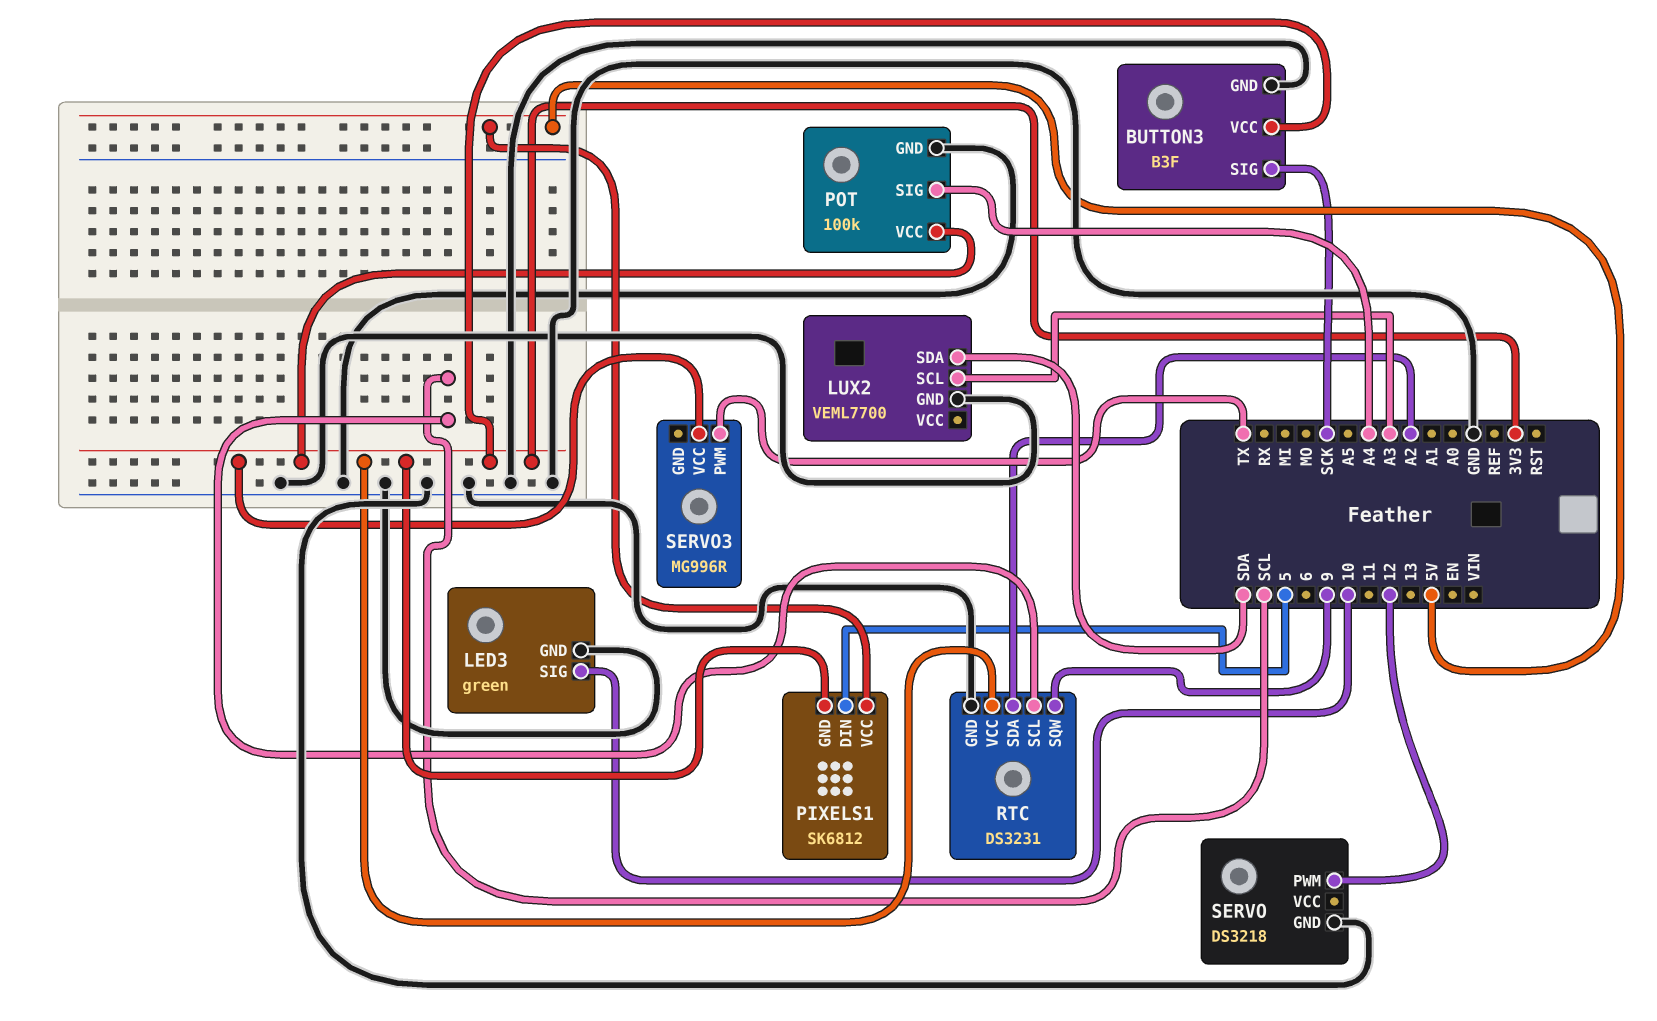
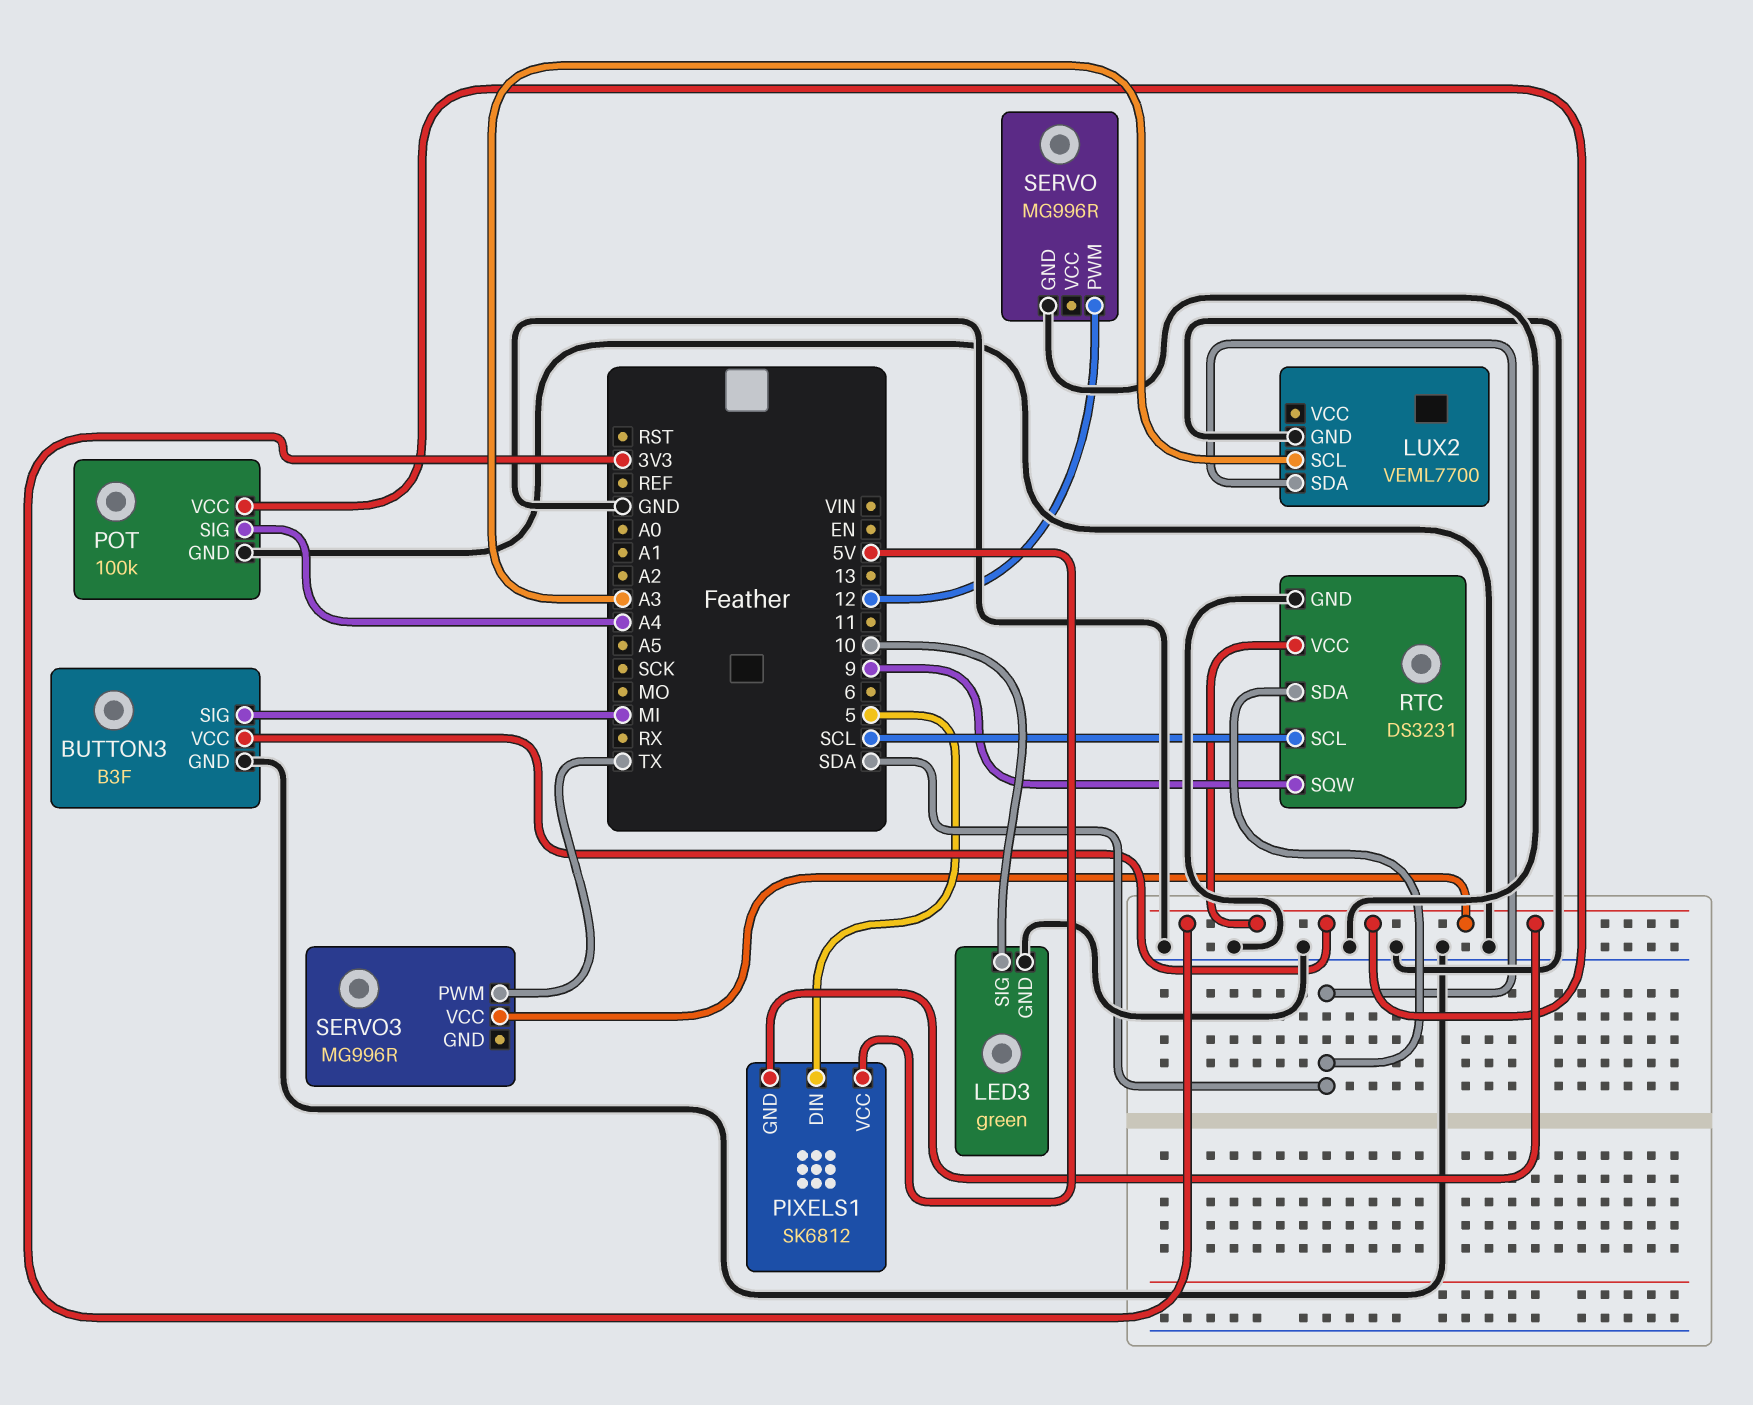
BUTTON3 pin SIG: SCK -> MI
RTC pin SDA: A2 -> SDA
SERVO: DS3218 -> MG996R

